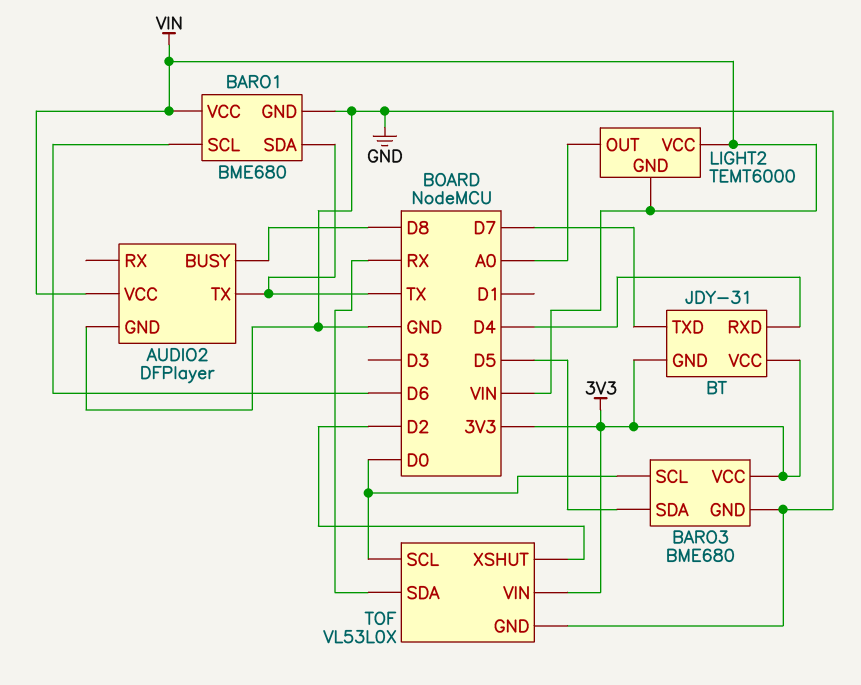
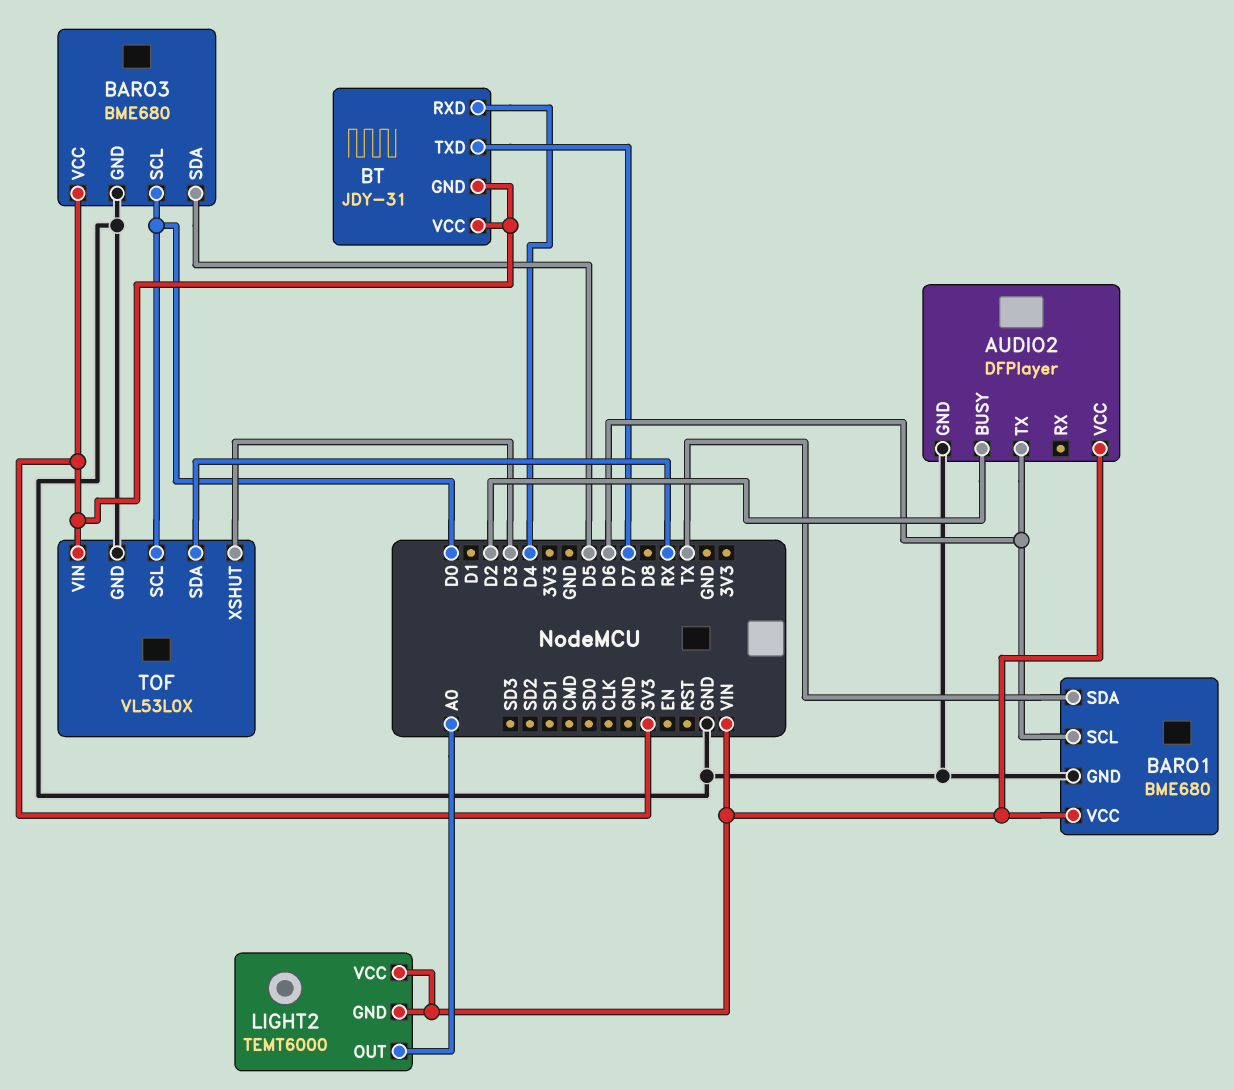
AUDIO2 pin BUSY: D8 -> D2
AUDIO2 pin TX: TX -> D6
TOF pin XSHUT: D2 -> D3

